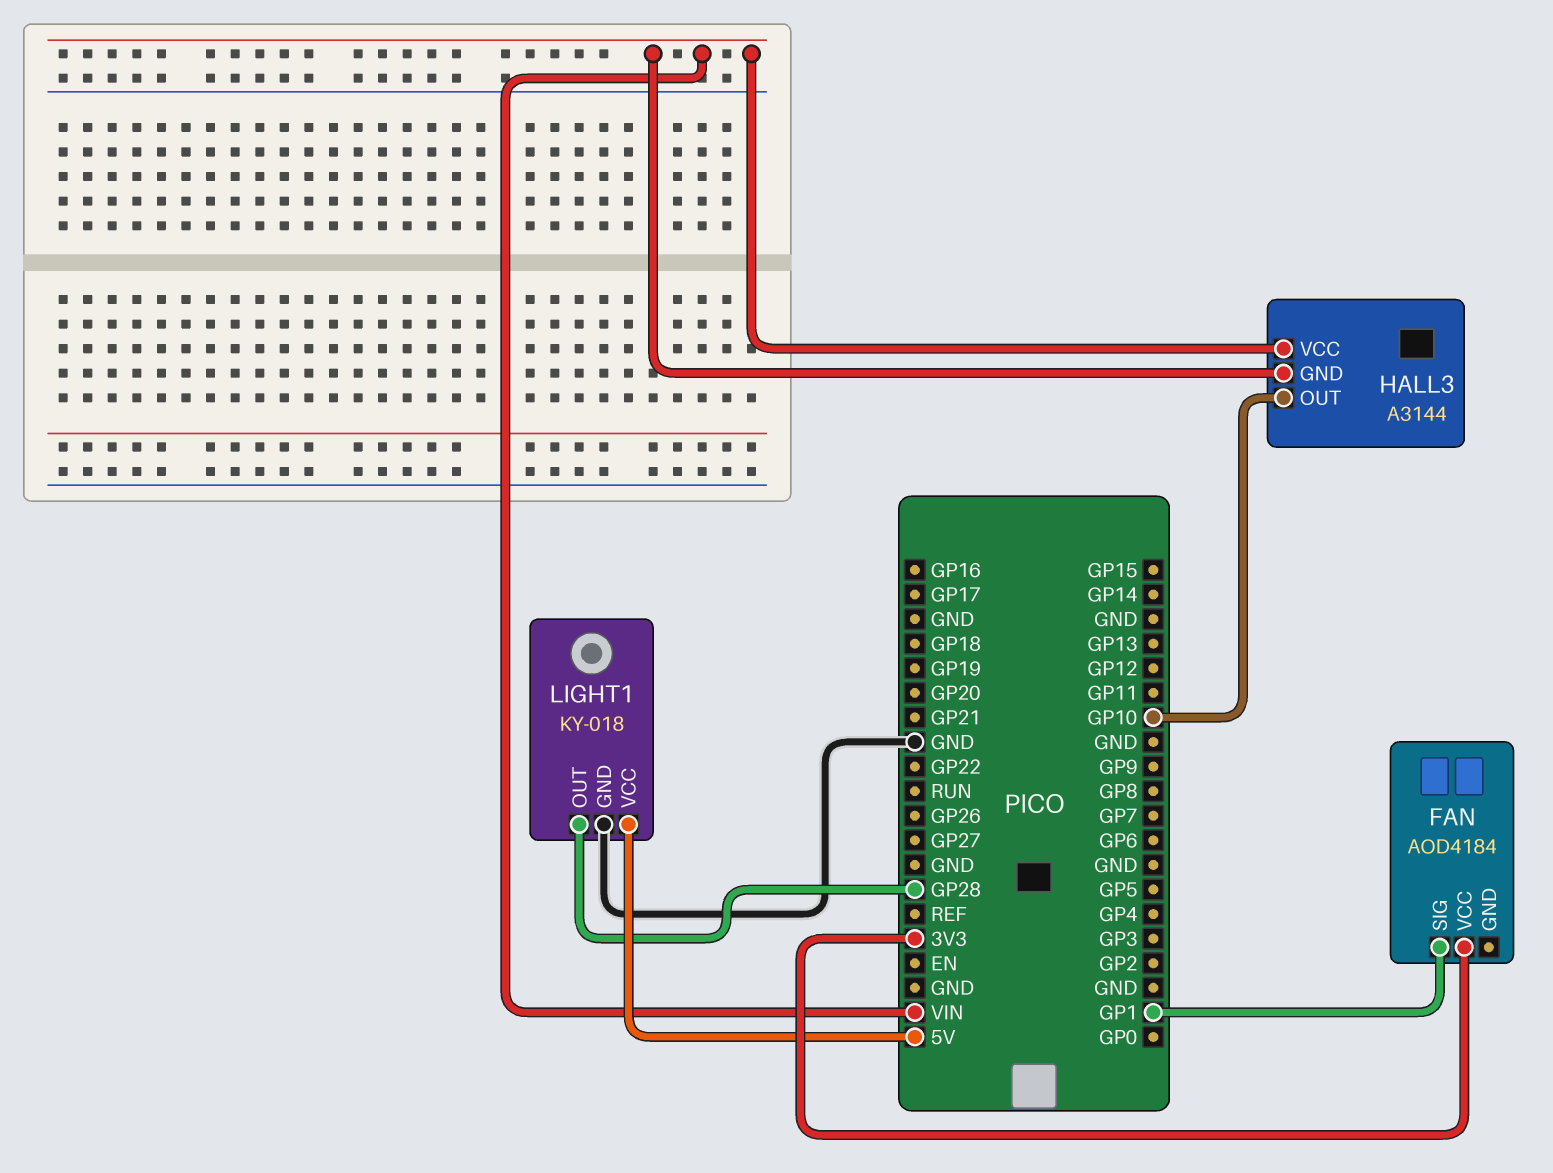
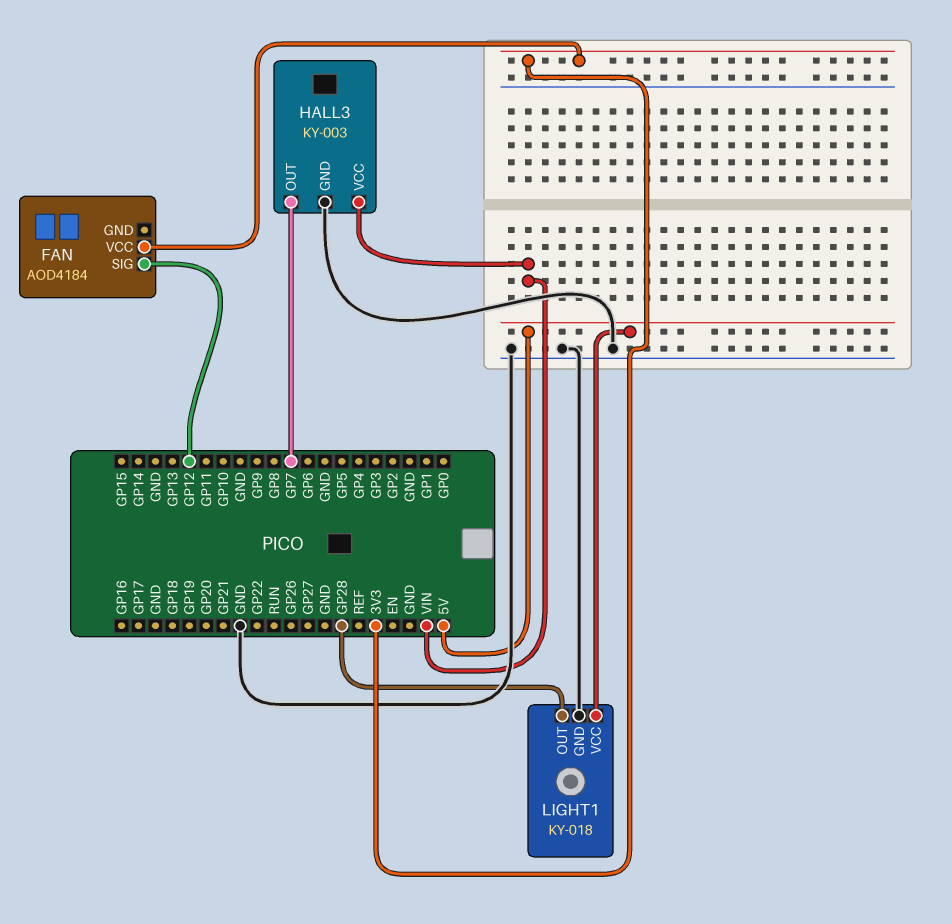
FAN pin SIG: GP1 -> GP12
HALL3: A3144 -> KY-003
HALL3 pin GND: VIN -> GND
HALL3 pin OUT: GP10 -> GP7

